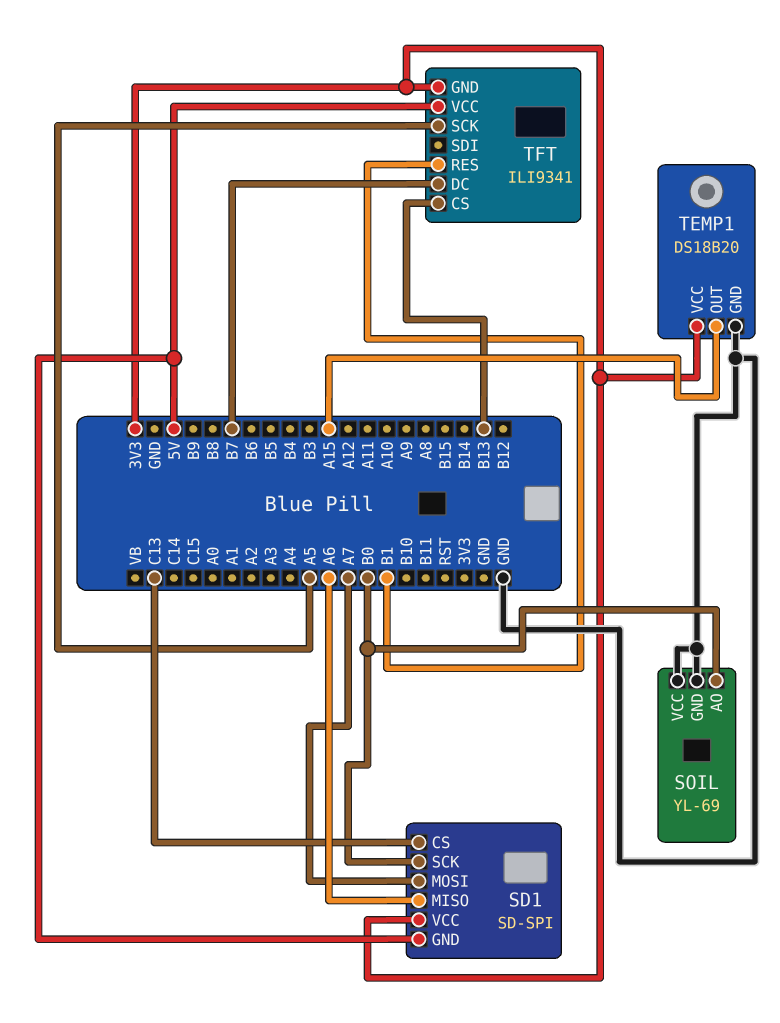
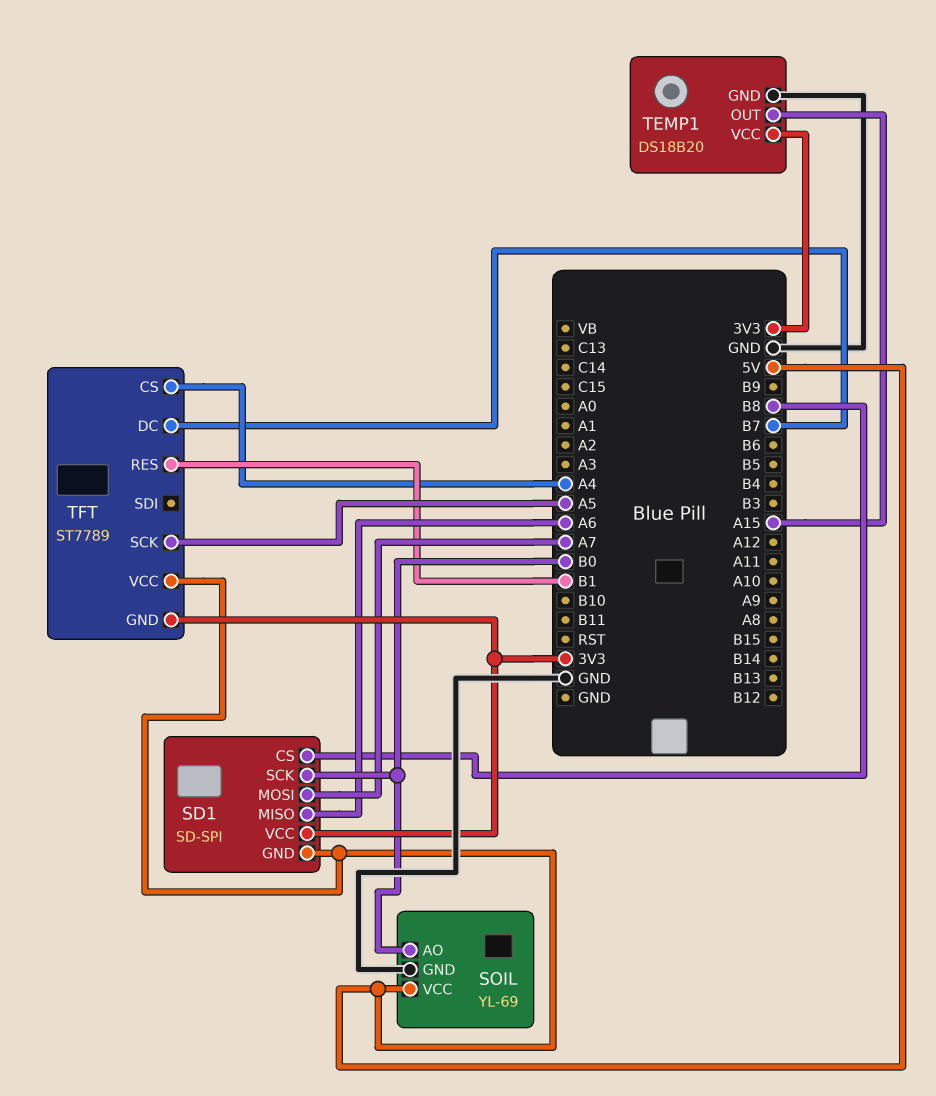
SD1 pin CS: C13 -> B8
SOIL pin VCC: GND -> 5V
TFT: ILI9341 -> ST7789
TFT pin CS: B13 -> A4

